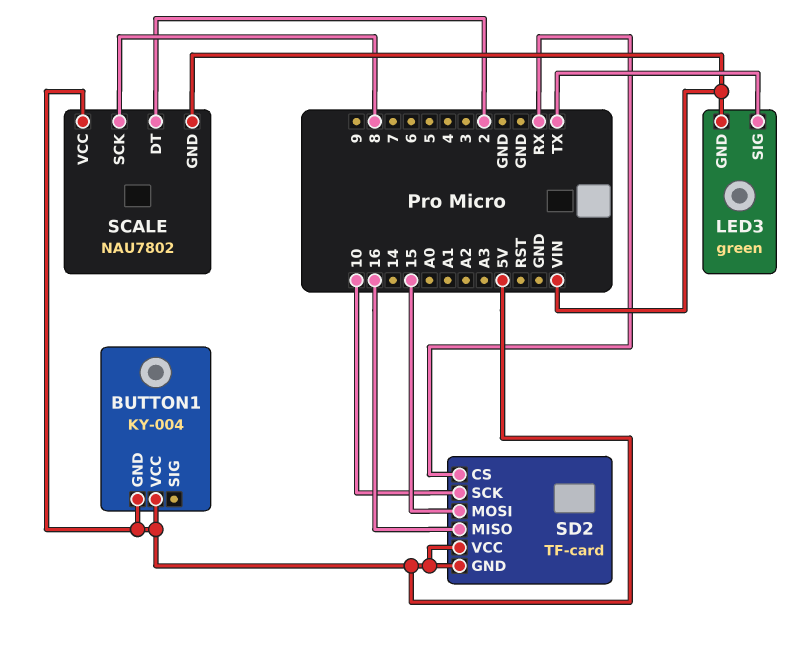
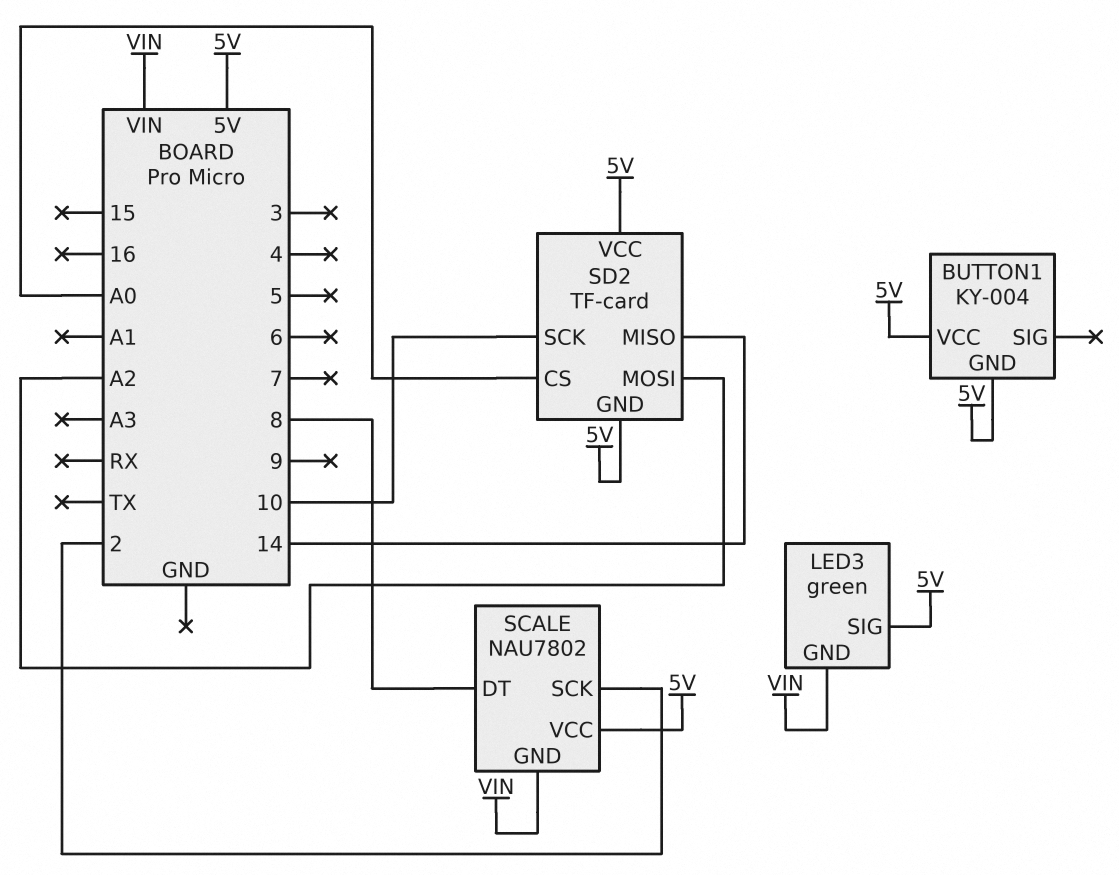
LED3 pin SIG: TX -> 5V
SCALE pin DT: 2 -> 8
SCALE pin SCK: 8 -> 2
SD2 pin CS: RX -> A0
SD2 pin MISO: 16 -> 14
SD2 pin MOSI: 15 -> A2

